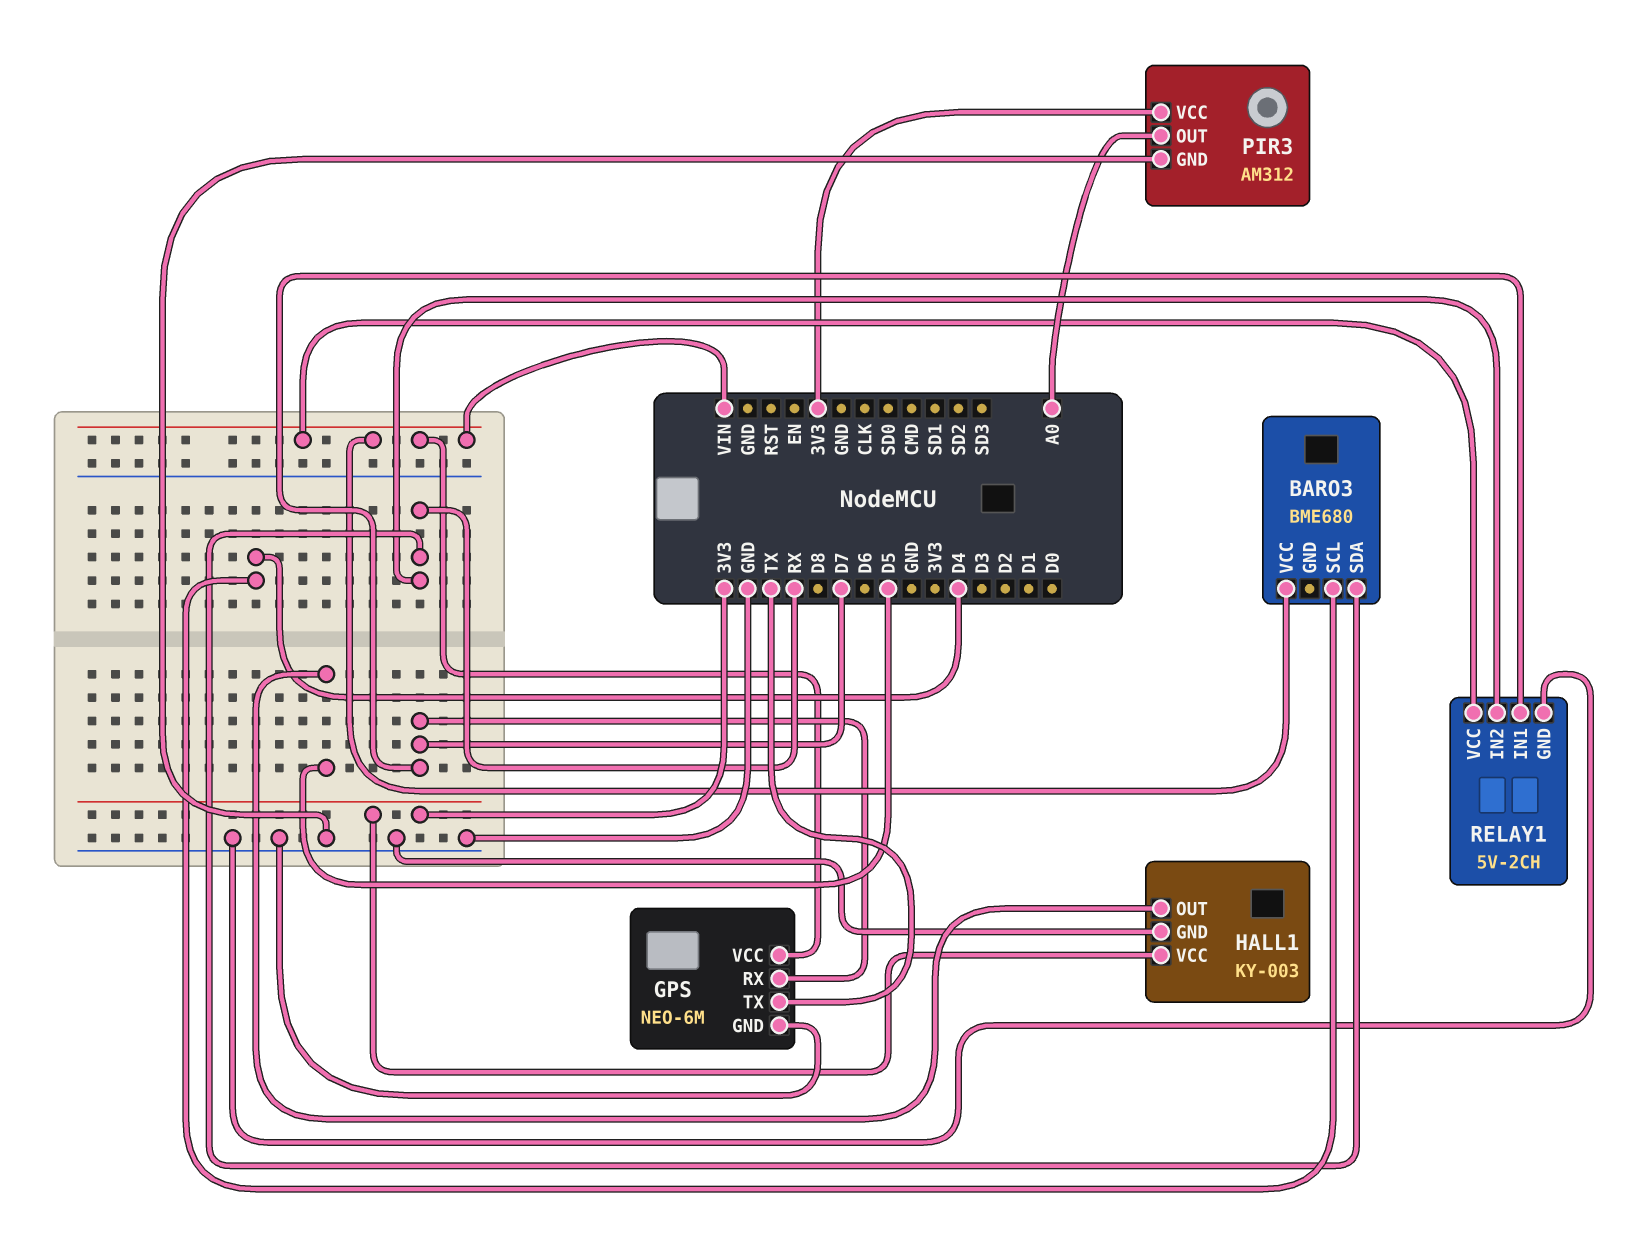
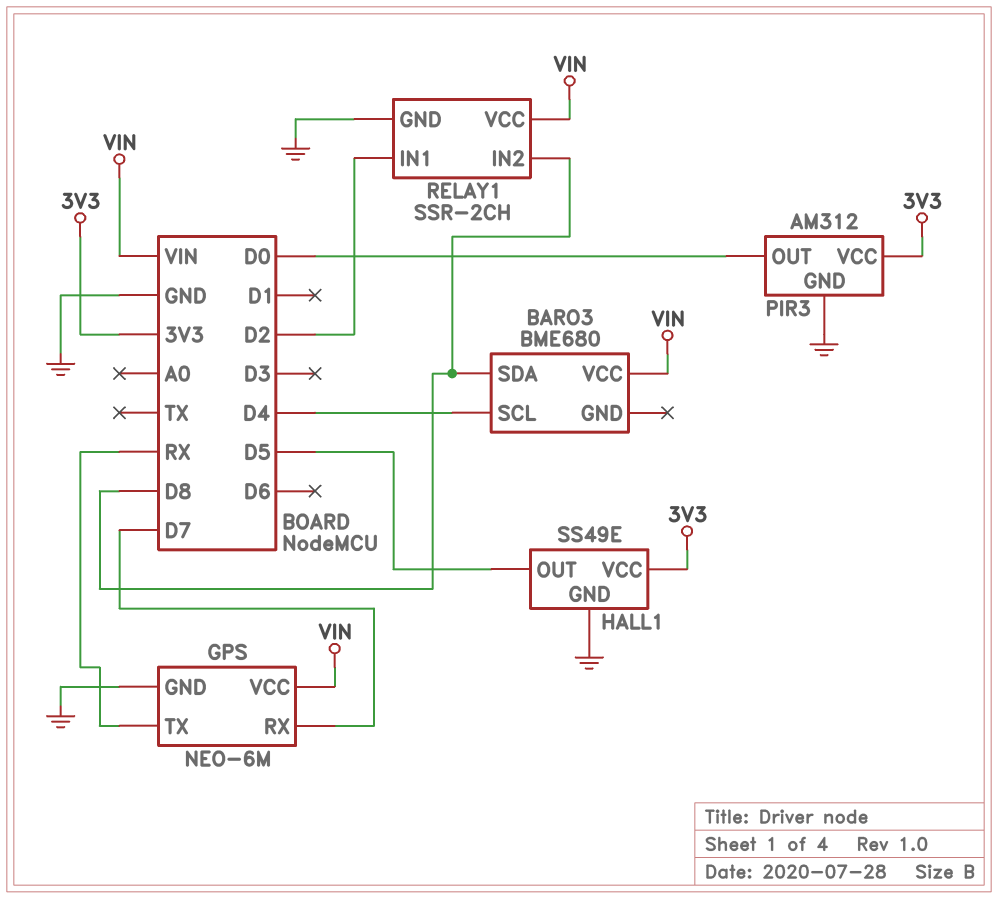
BARO3 pin SDA: RX -> D8
GPS pin TX: TX -> RX
HALL1: KY-003 -> SS49E
PIR3 pin OUT: A0 -> D0
RELAY1: 5V-2CH -> SSR-2CH
RELAY1 pin IN1: D7 -> D2
RELAY1 pin IN2: RX -> D8

